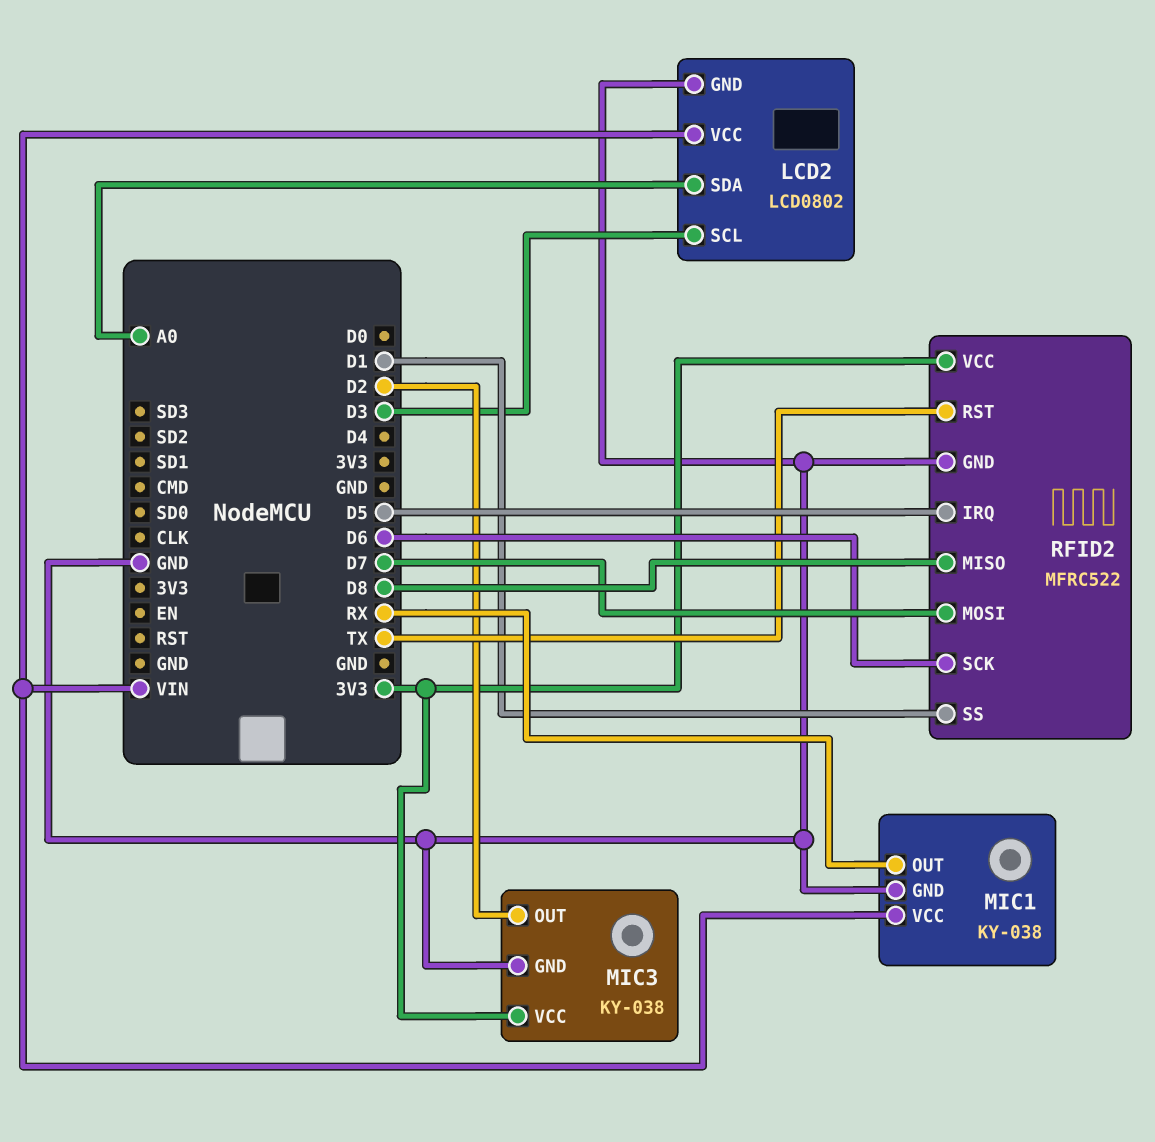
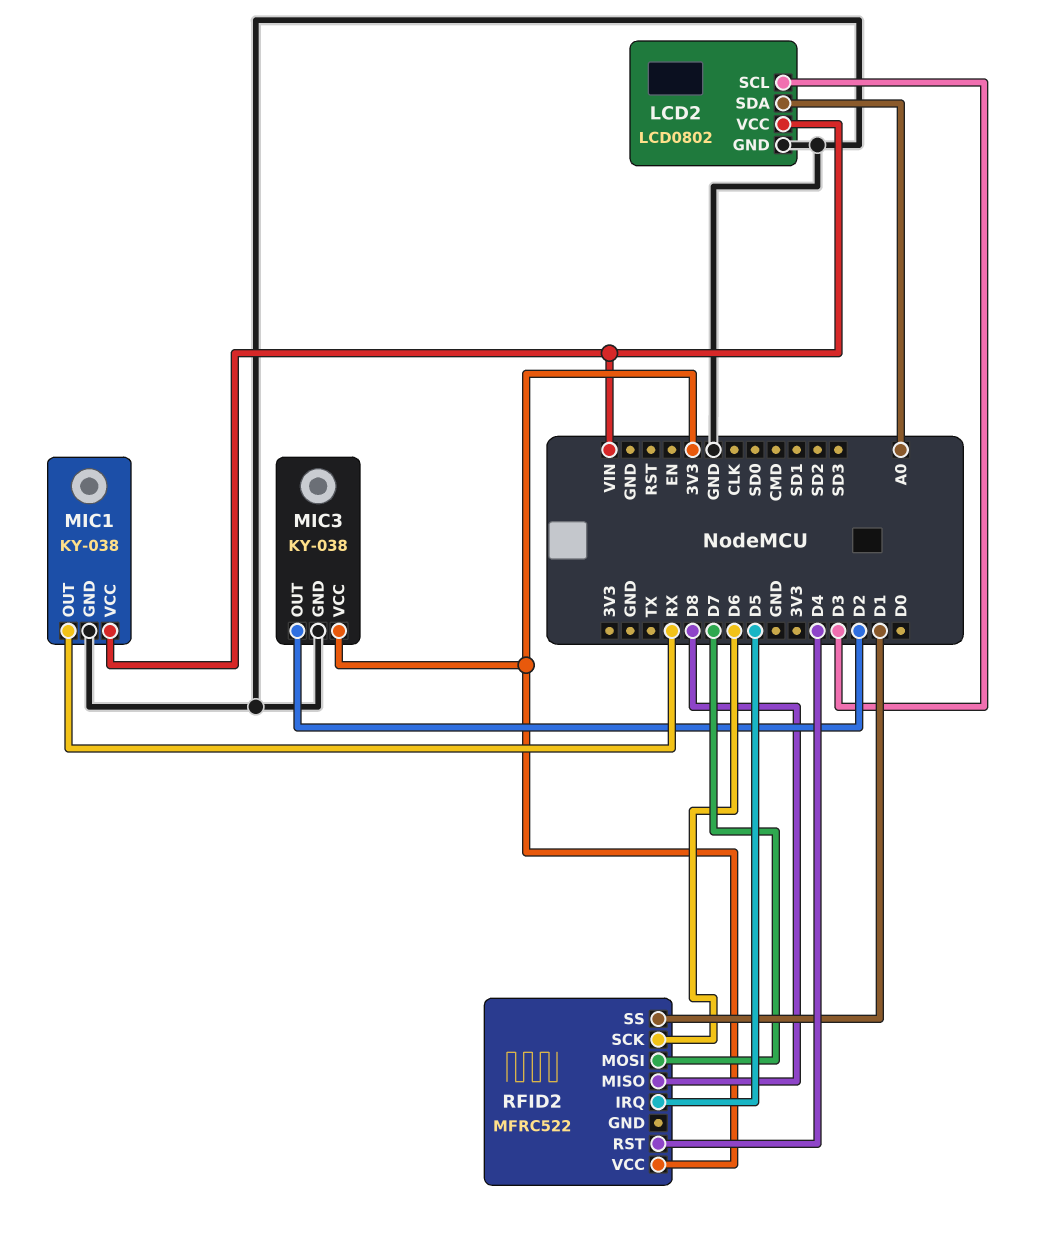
RFID2 pin GND: GND -> none
RFID2 pin RST: TX -> D4

